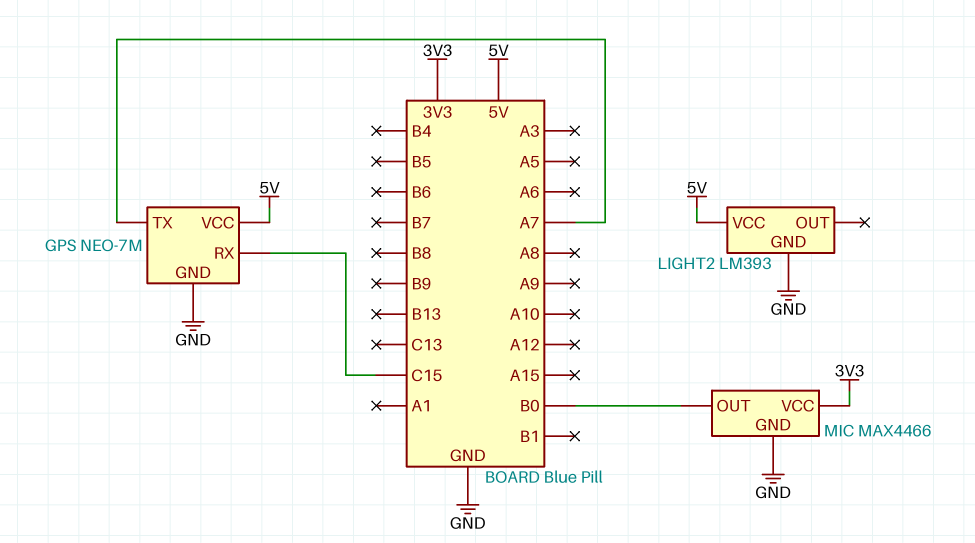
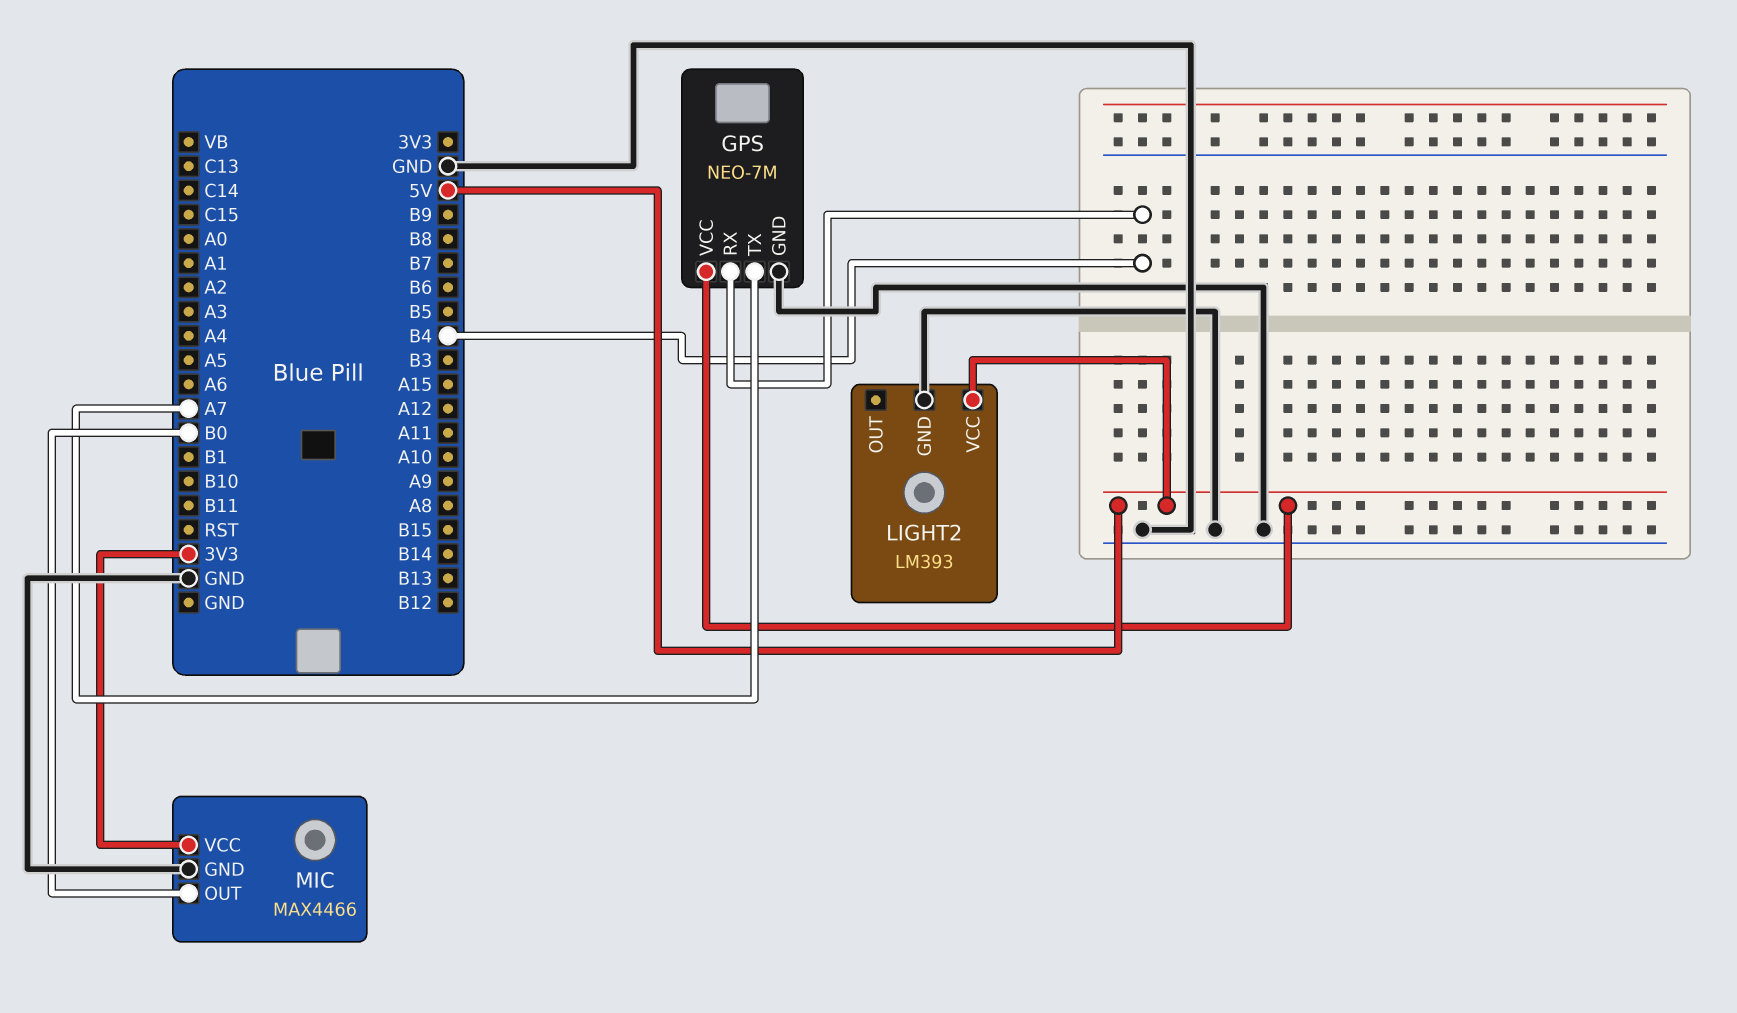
GPS pin RX: C15 -> B4

